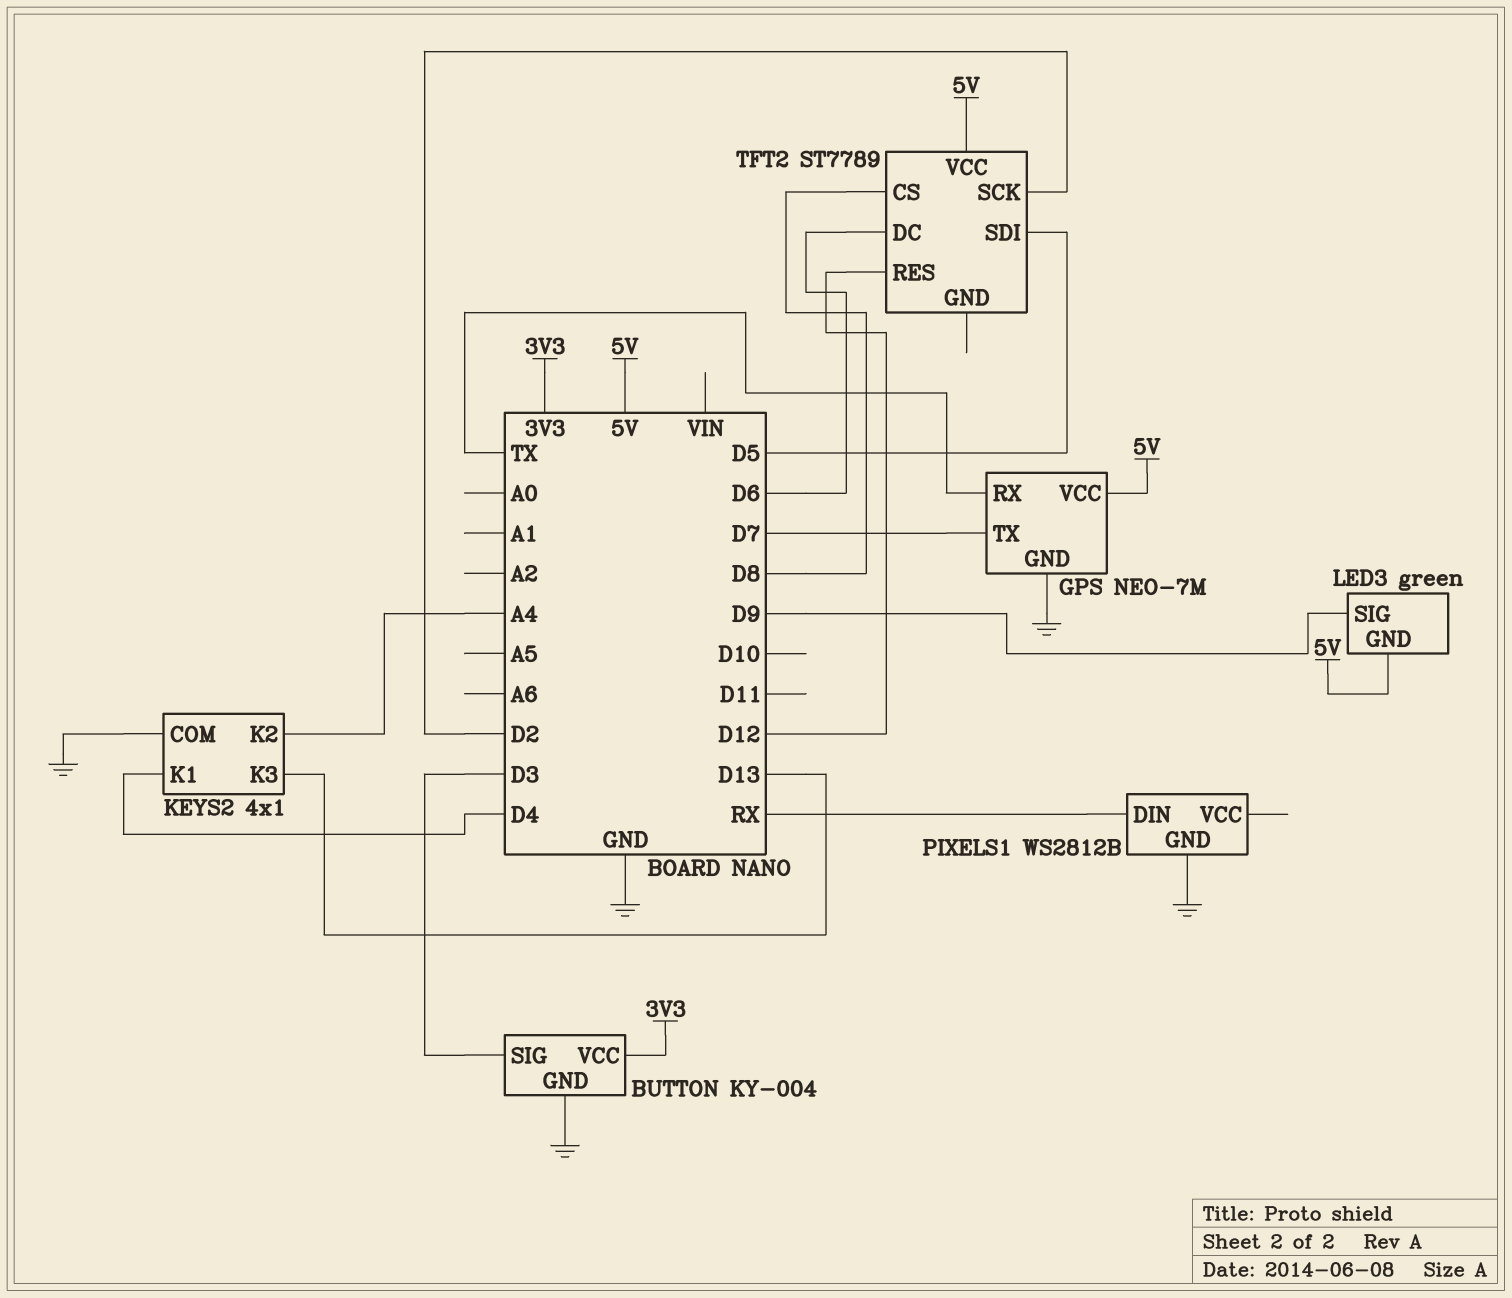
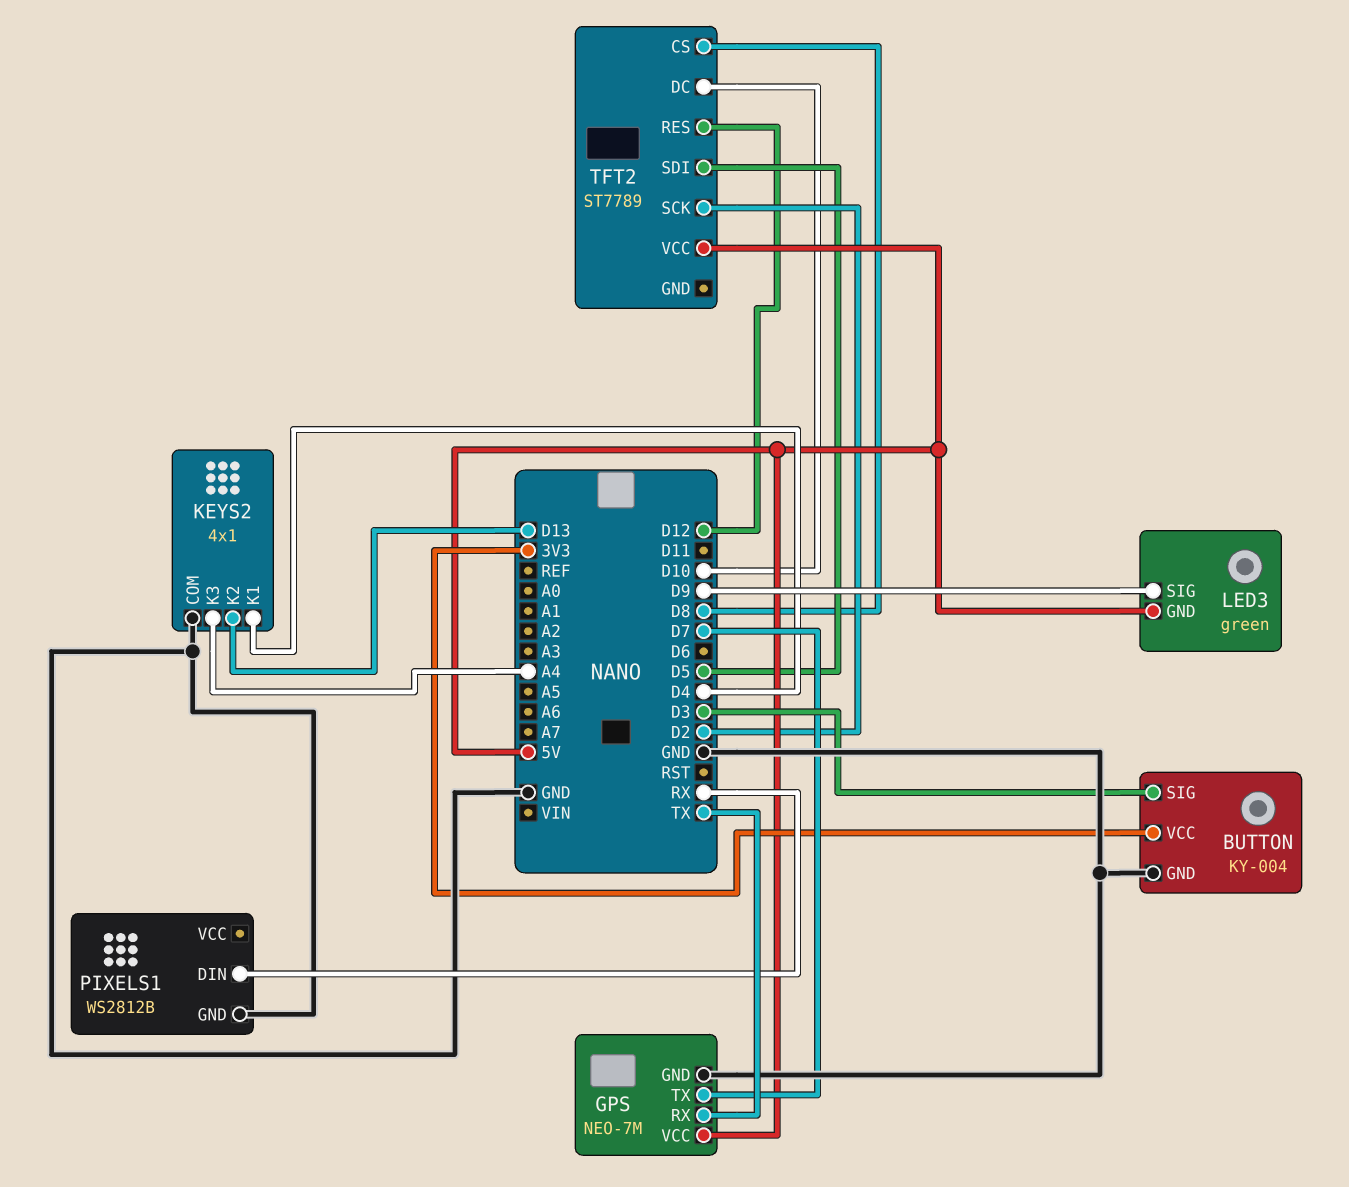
KEYS2 pin K2: A4 -> D13
KEYS2 pin K3: D13 -> A4
TFT2 pin DC: D6 -> D10

